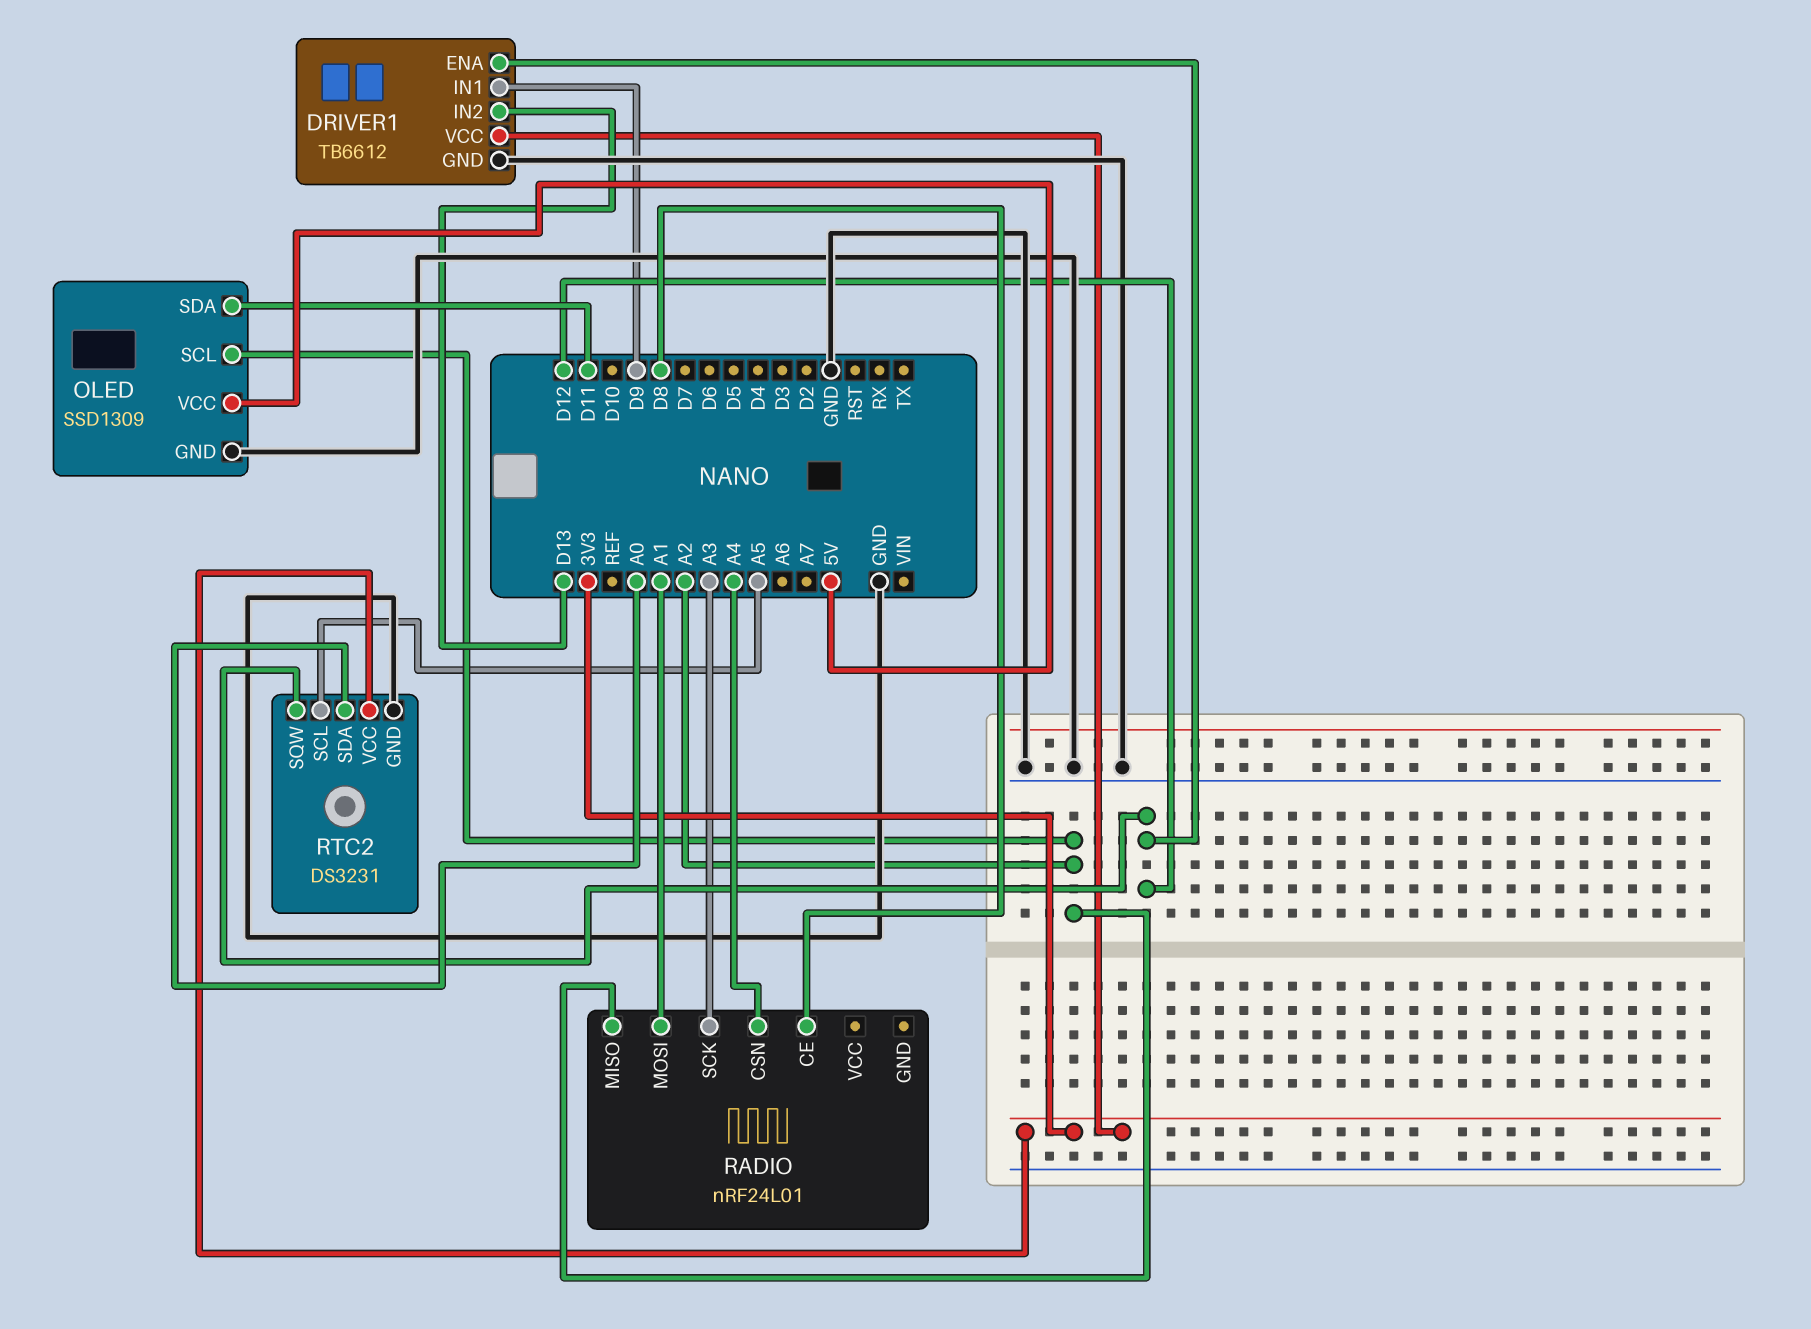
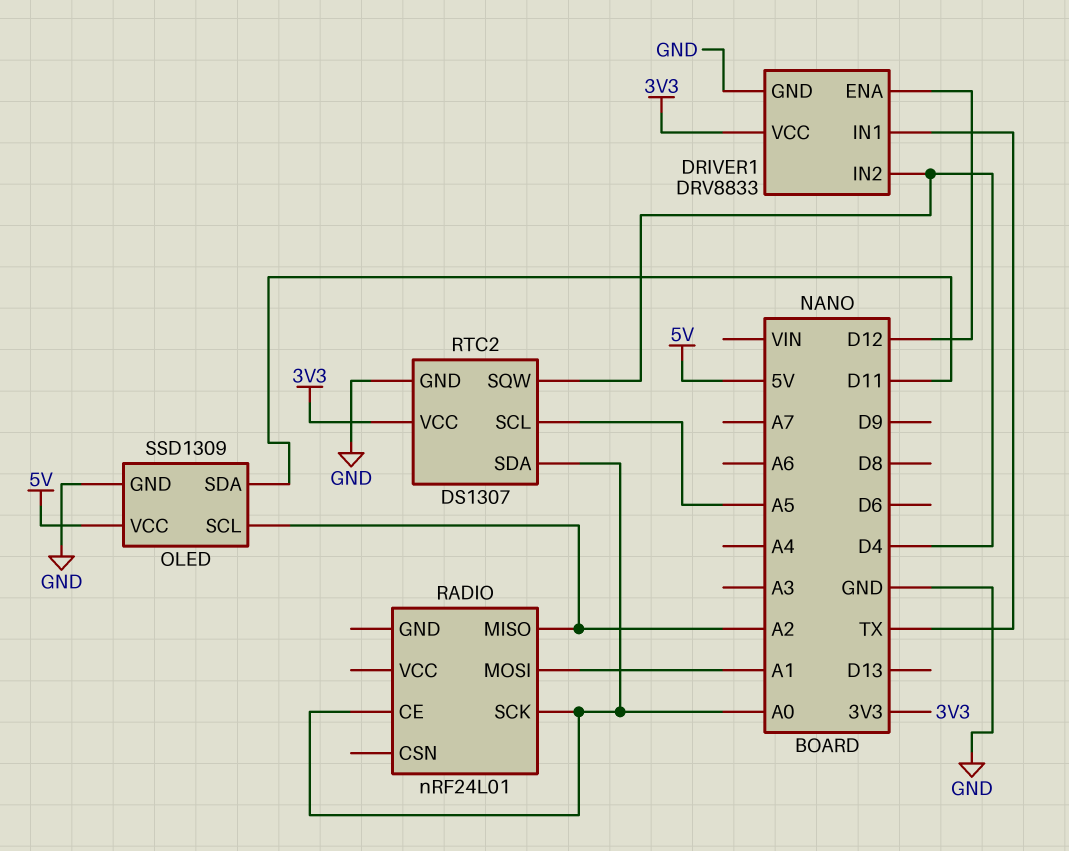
DRIVER1: TB6612 -> DRV8833
DRIVER1 pin IN1: D9 -> TX
DRIVER1 pin IN2: D13 -> D4
RADIO pin CE: D8 -> A0
RADIO pin CSN: A4 -> none
RADIO pin SCK: A3 -> A0
RTC2: DS3231 -> DS1307
RTC2 pin SQW: D12 -> D4

